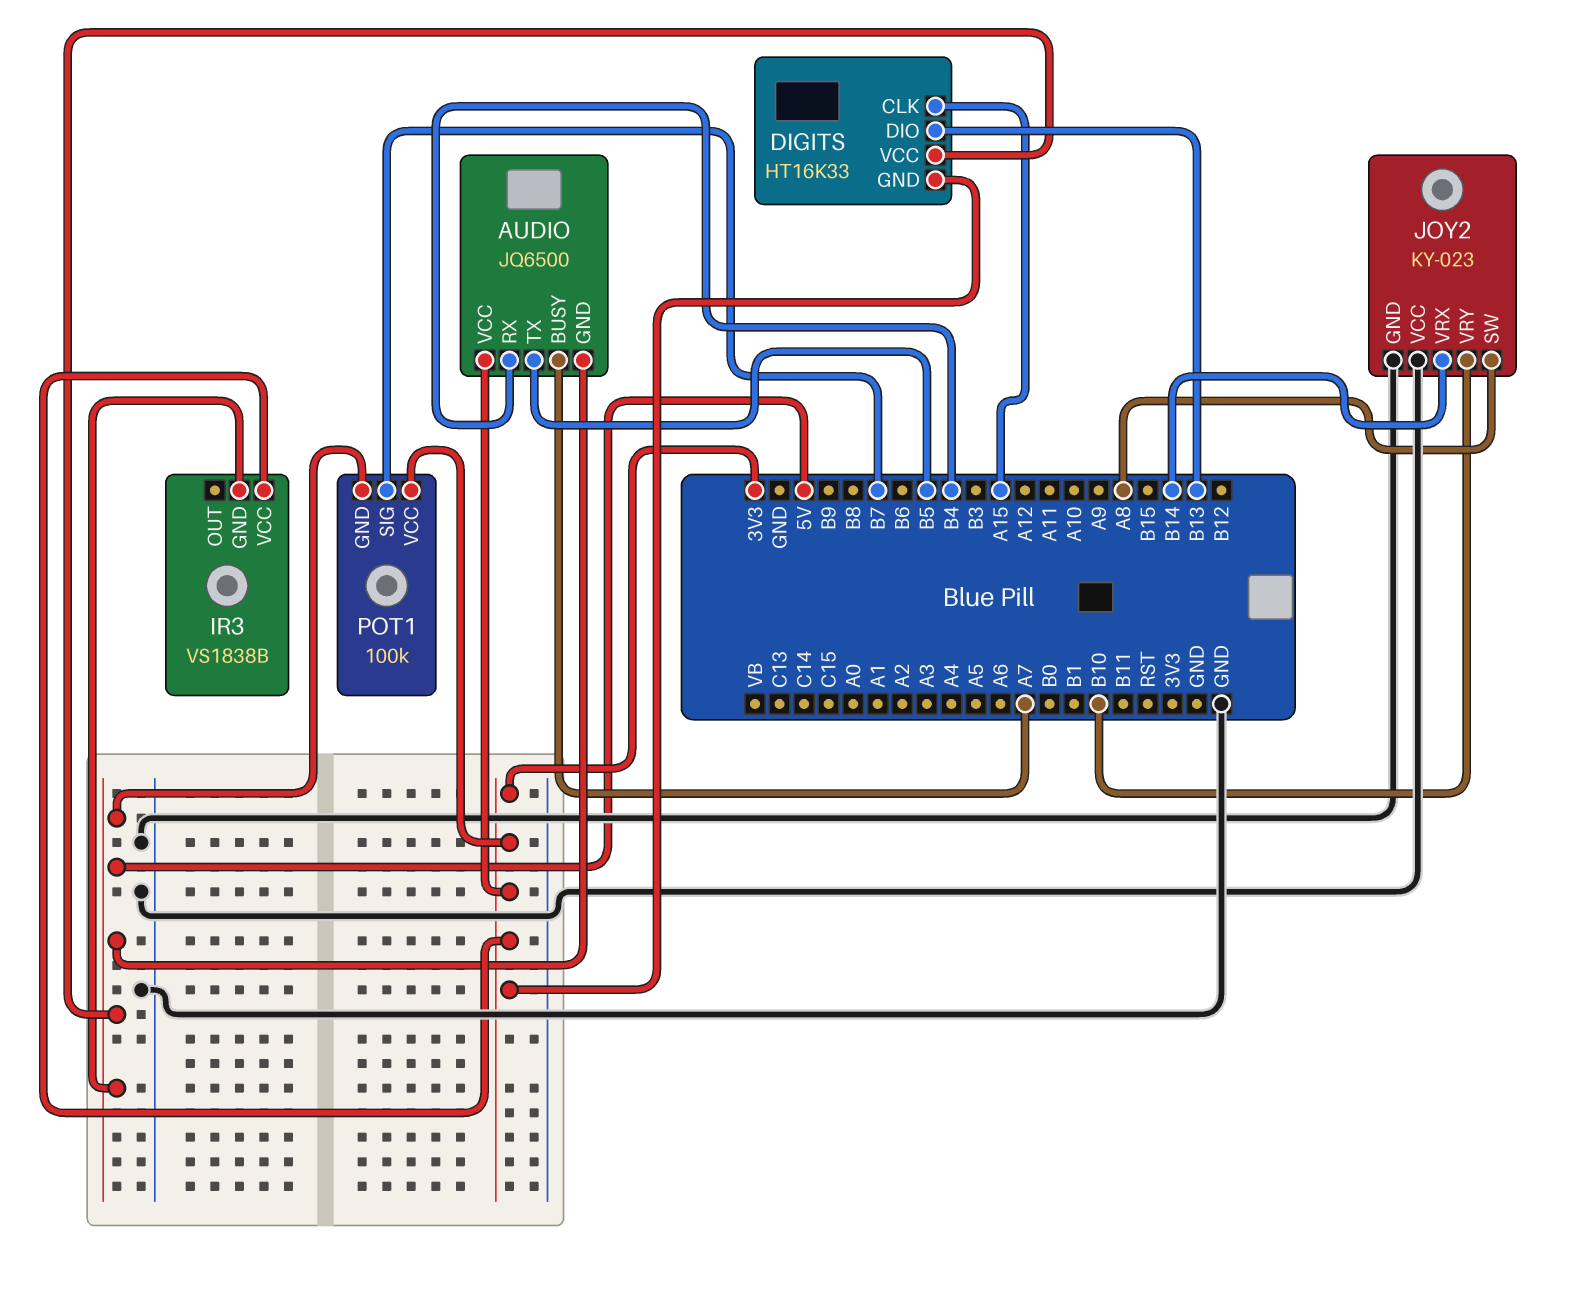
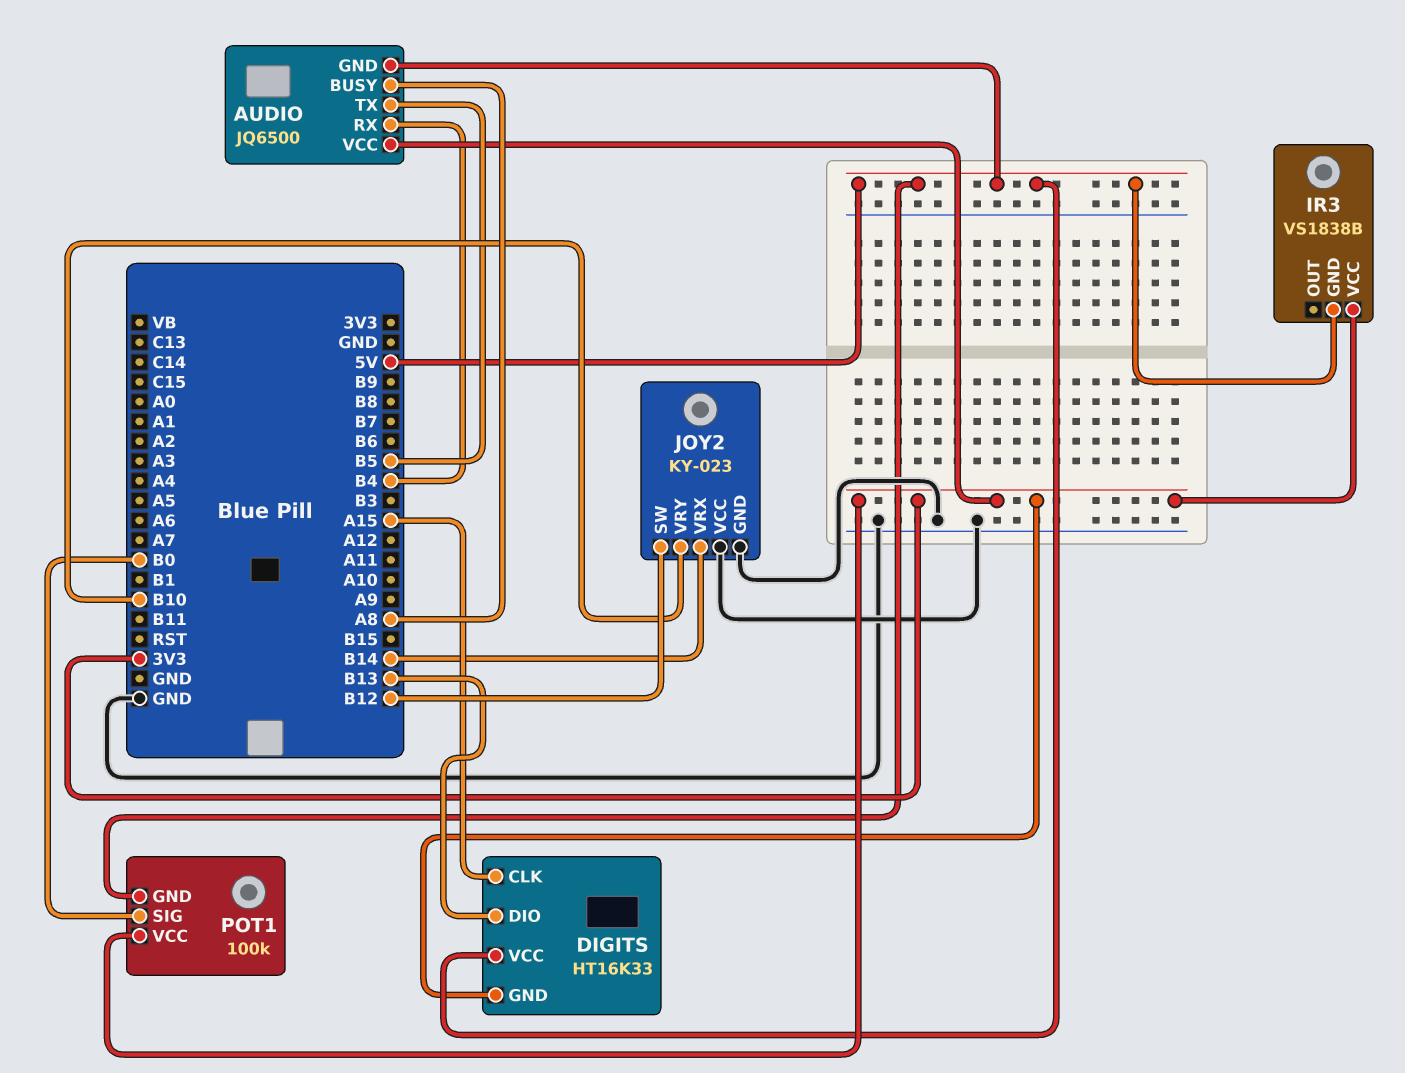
AUDIO pin BUSY: A7 -> A8
JOY2 pin SW: A8 -> B12
POT1 pin SIG: B7 -> B0

